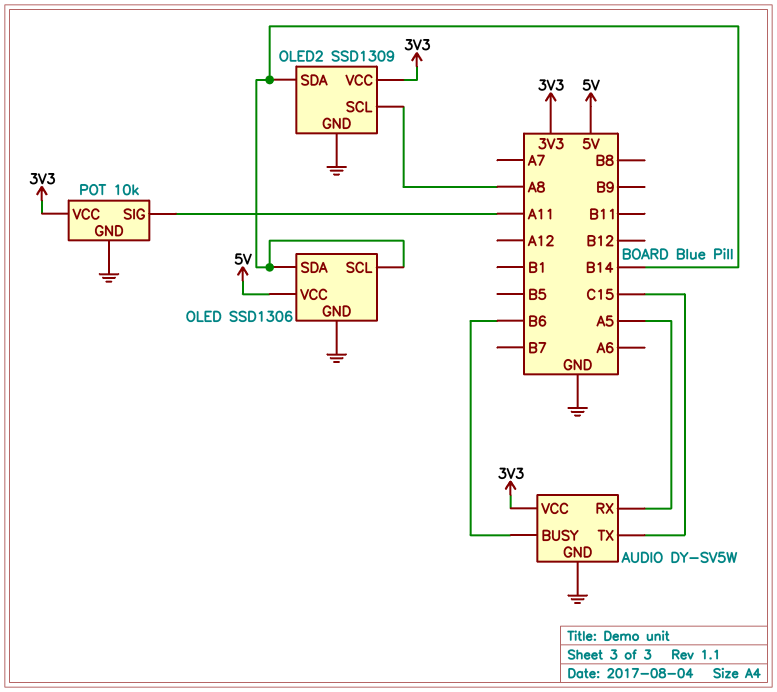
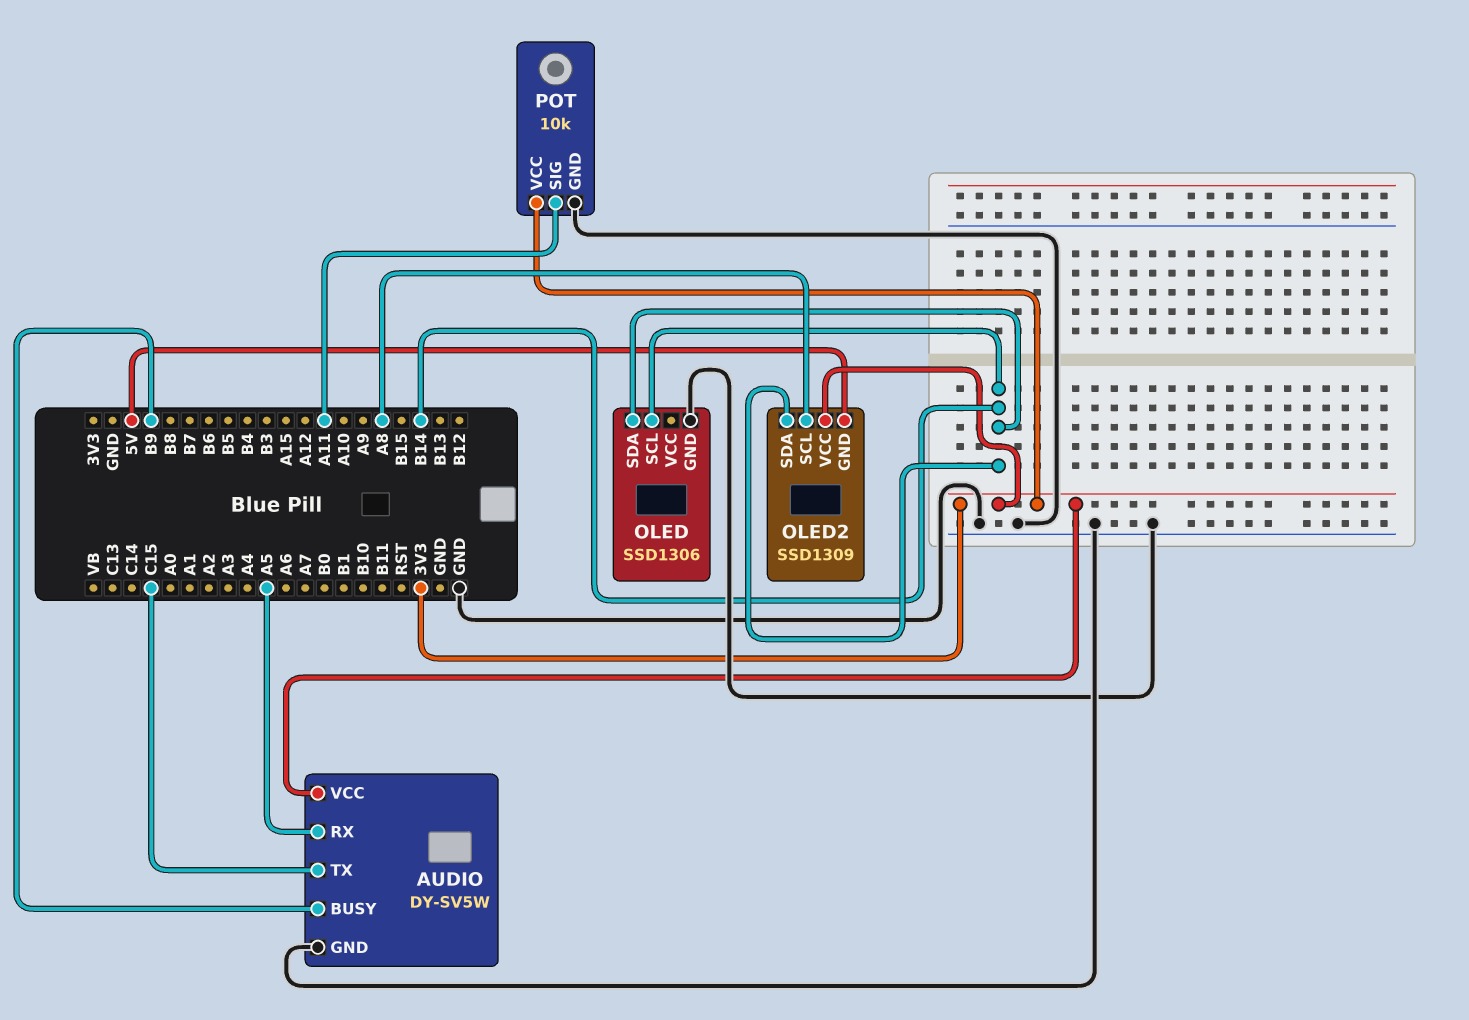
AUDIO pin BUSY: B6 -> B9
OLED pin VCC: 5V -> none
OLED2 pin GND: GND -> 5V

